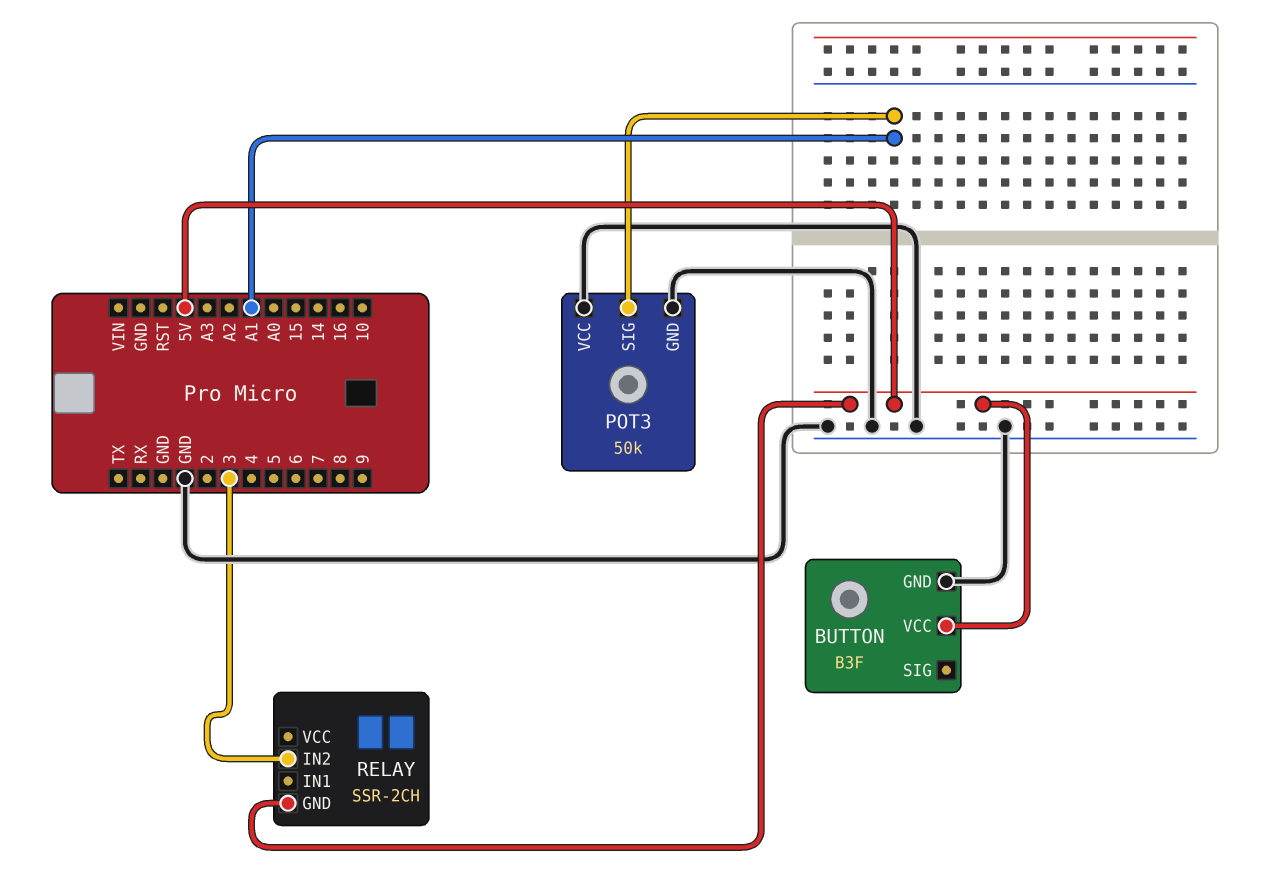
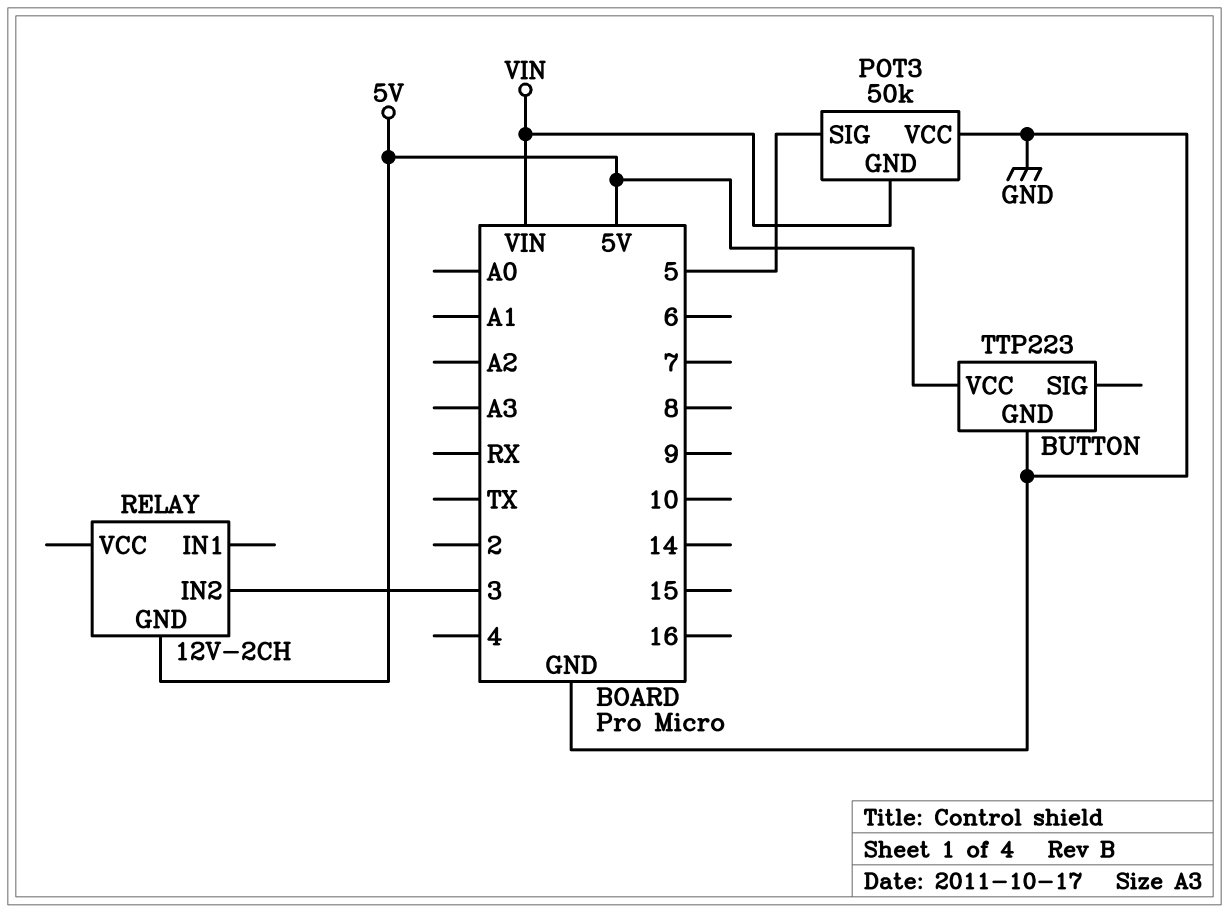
BUTTON: B3F -> TTP223
POT3 pin GND: GND -> VIN
POT3 pin SIG: A1 -> 5
RELAY: SSR-2CH -> 12V-2CH

